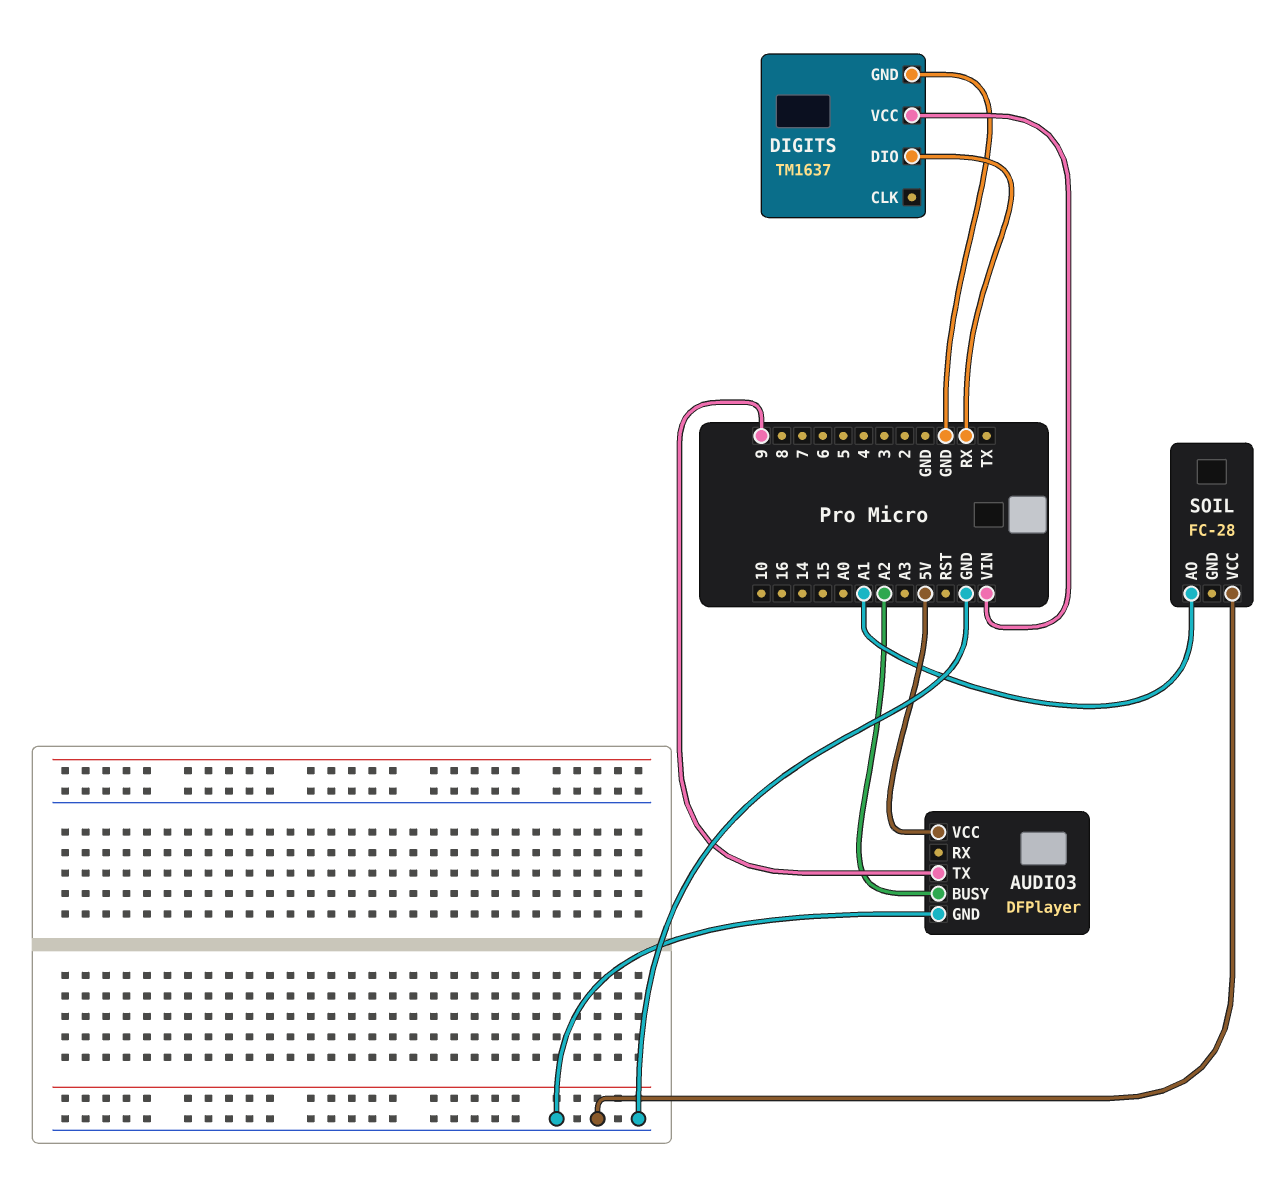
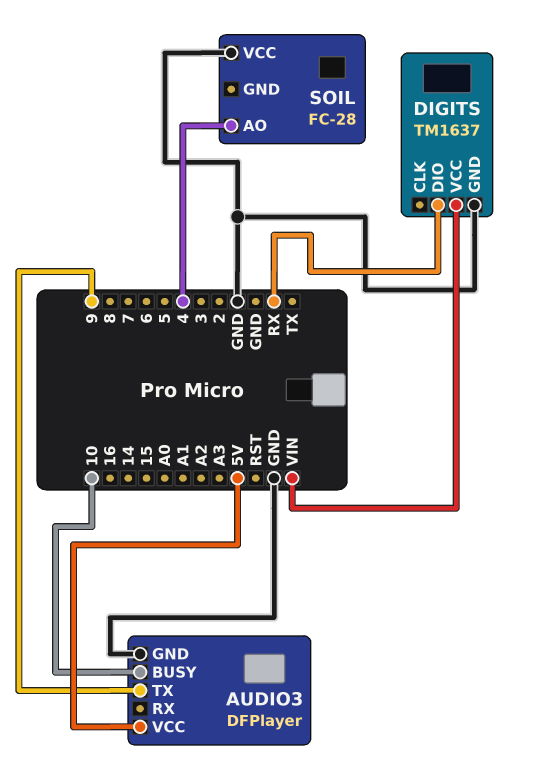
AUDIO3 pin BUSY: A2 -> 10
SOIL pin AO: A1 -> 4

